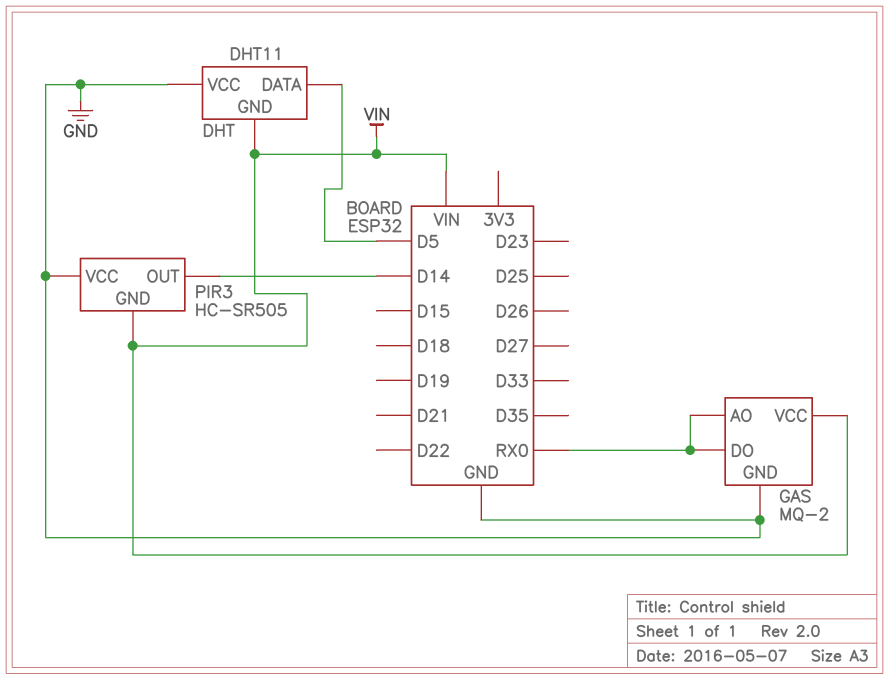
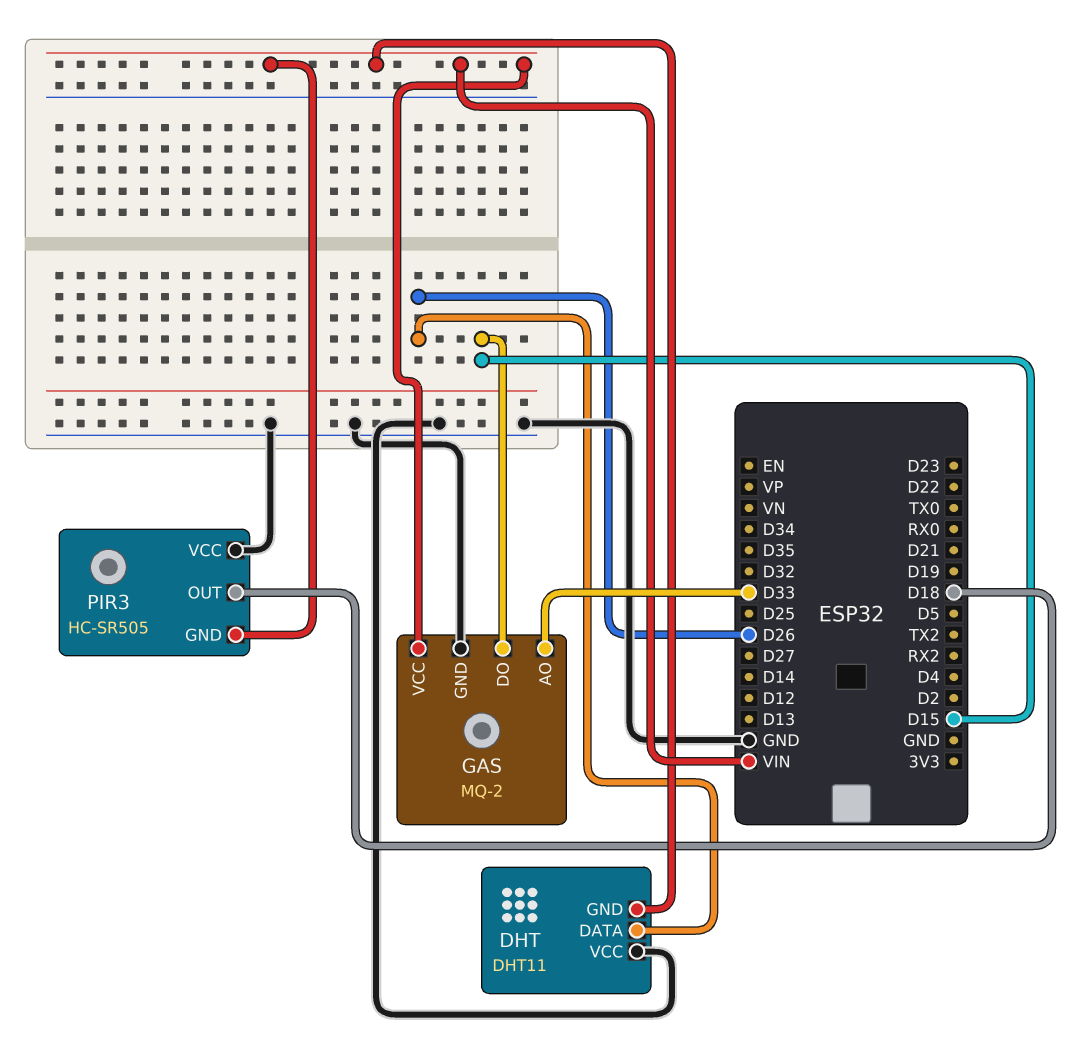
DHT pin DATA: D5 -> D26
GAS pin AO: RX0 -> D33
GAS pin DO: RX0 -> D15
PIR3 pin OUT: D14 -> D18

